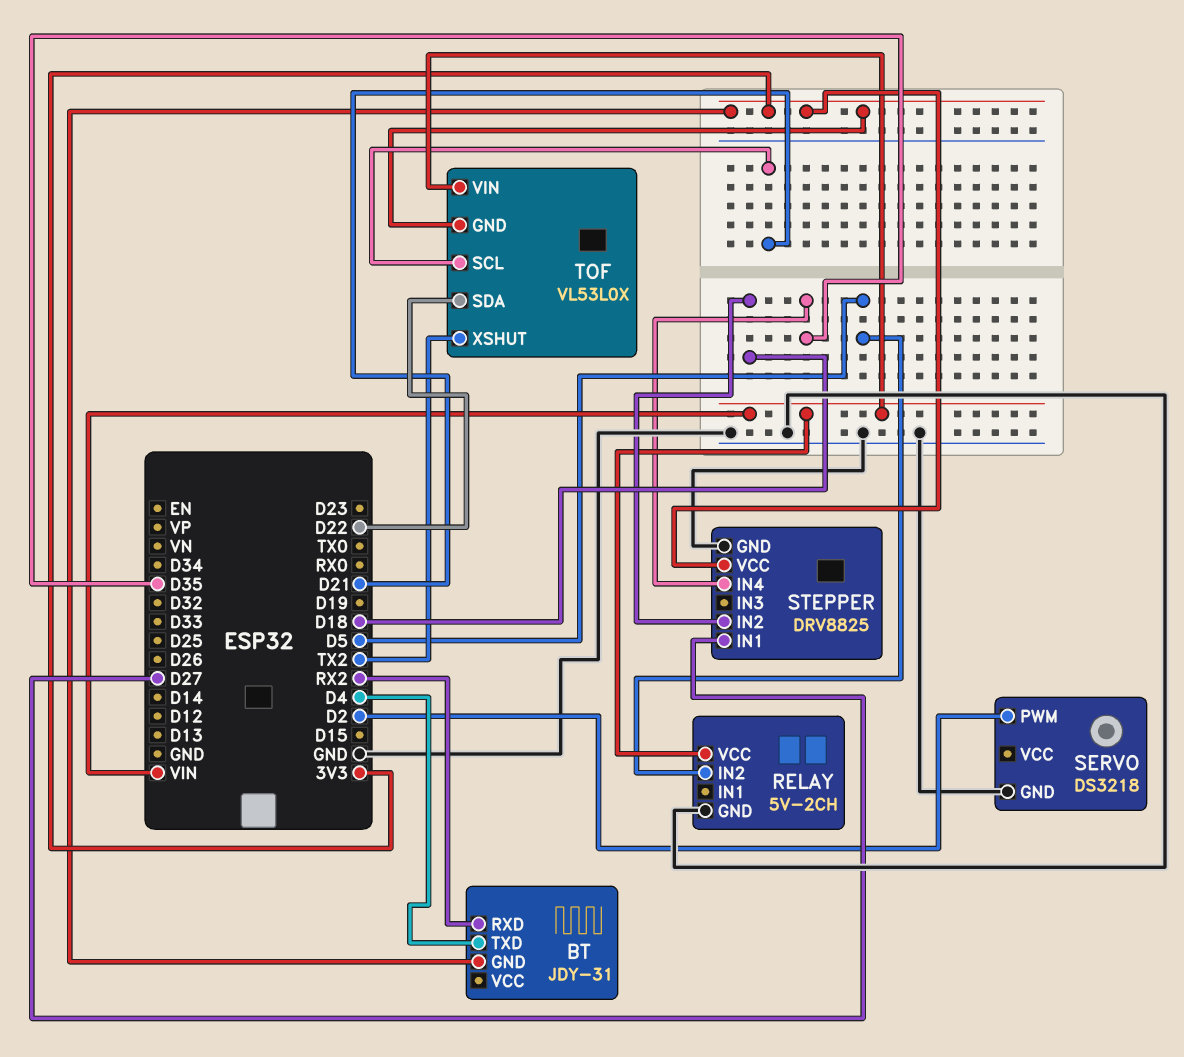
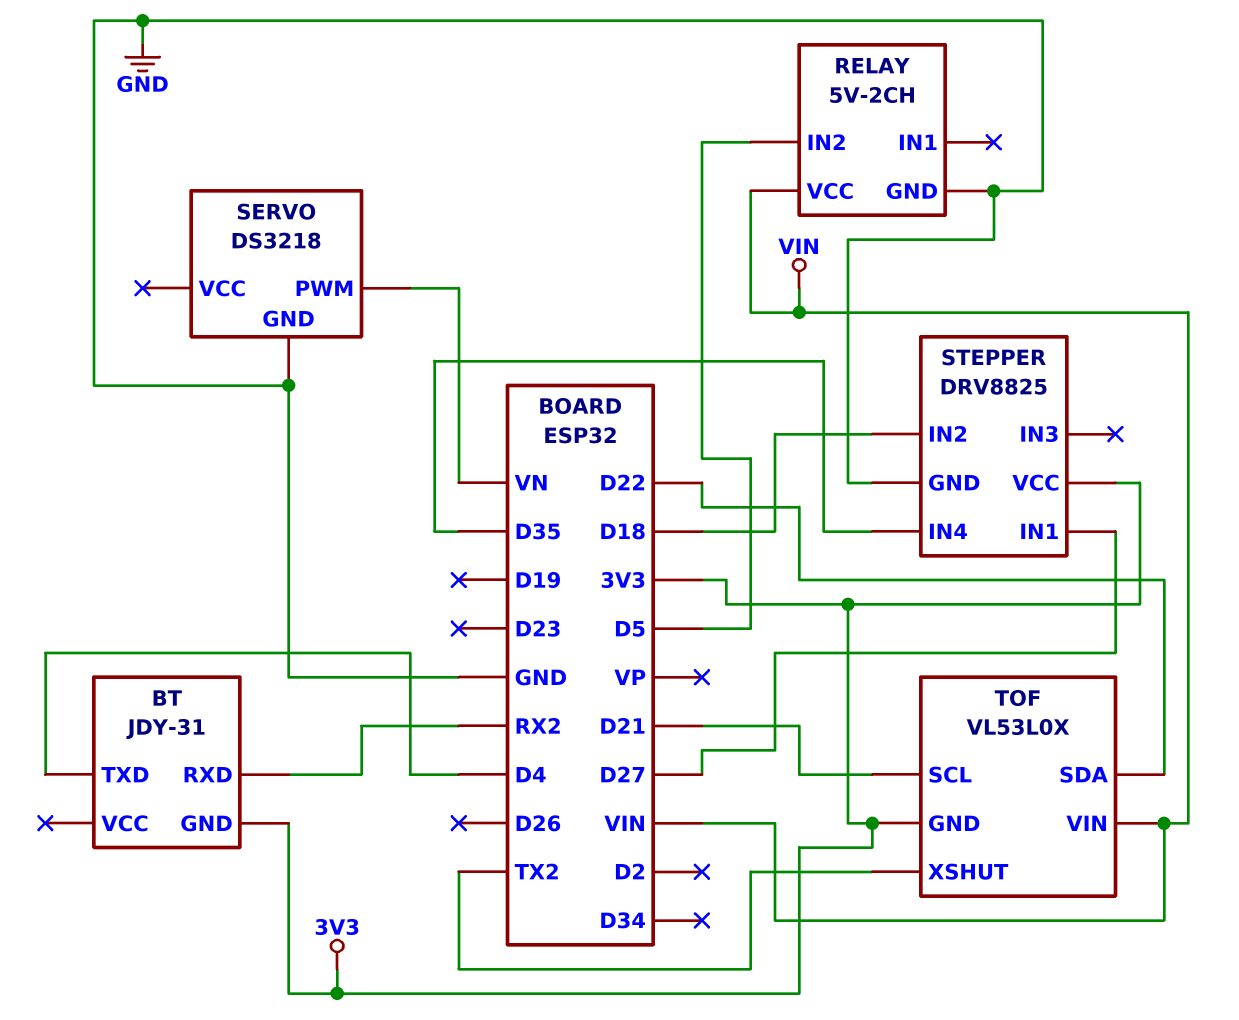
SERVO pin PWM: D2 -> VN

